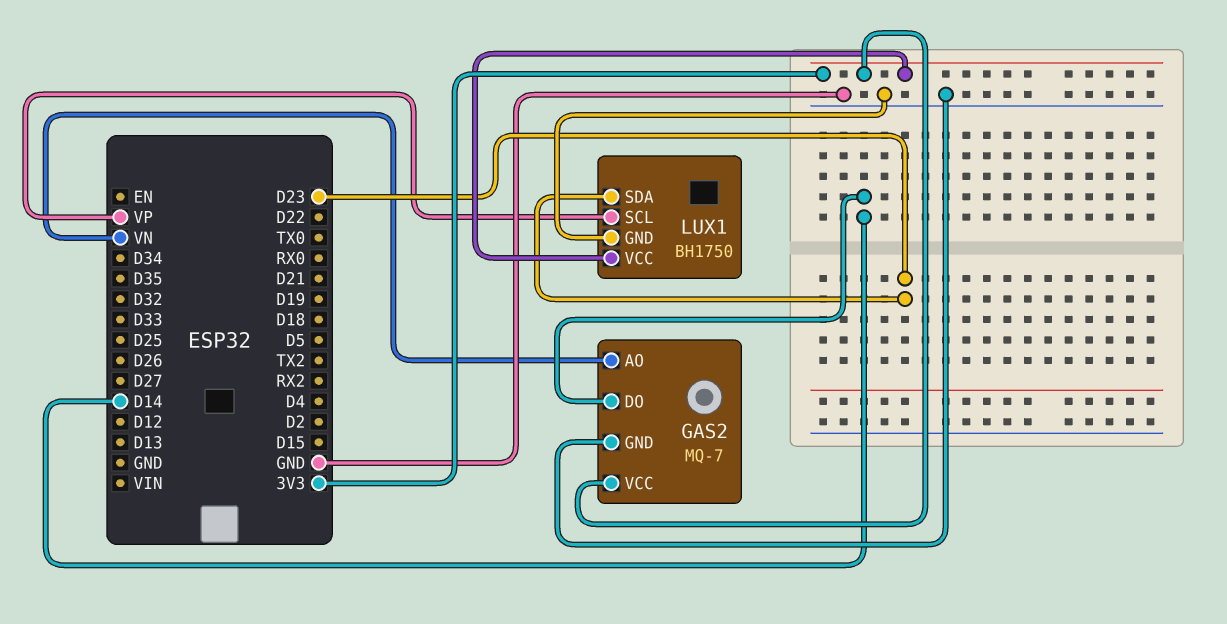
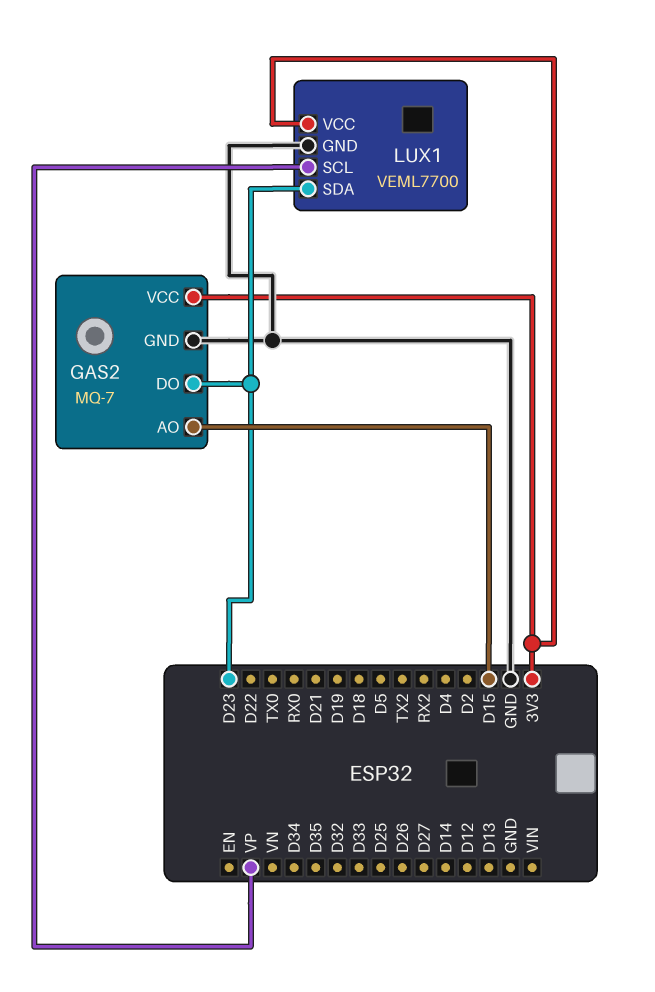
GAS2 pin AO: VN -> D15
GAS2 pin DO: D14 -> D23
LUX1: BH1750 -> VEML7700

